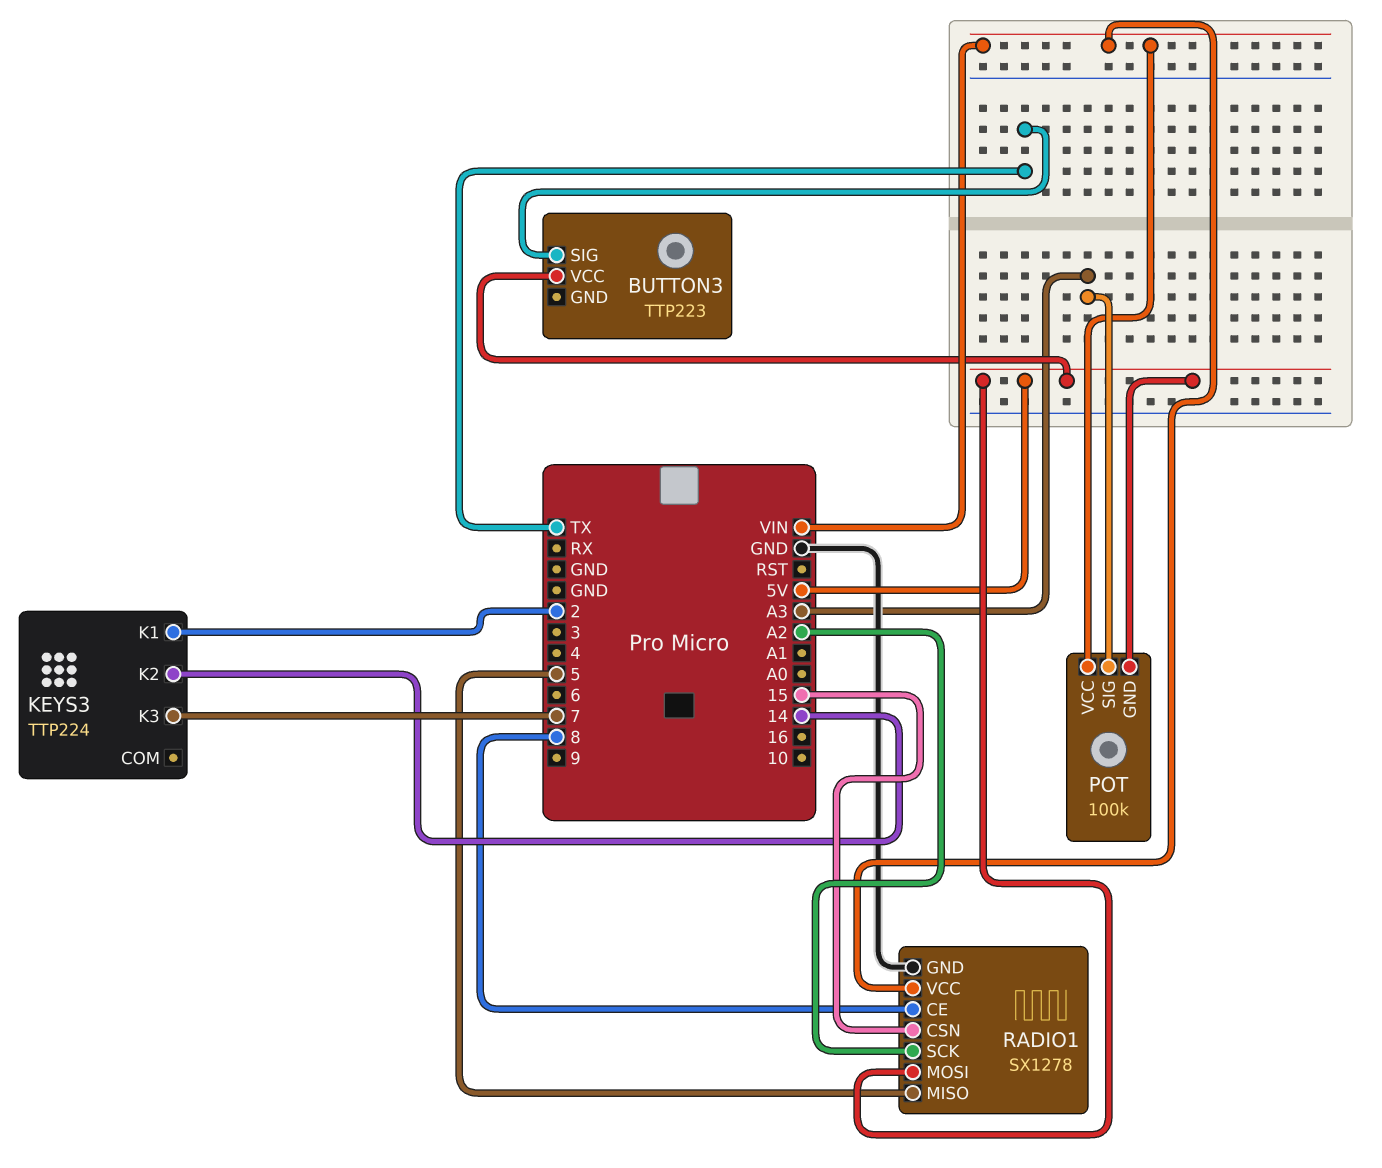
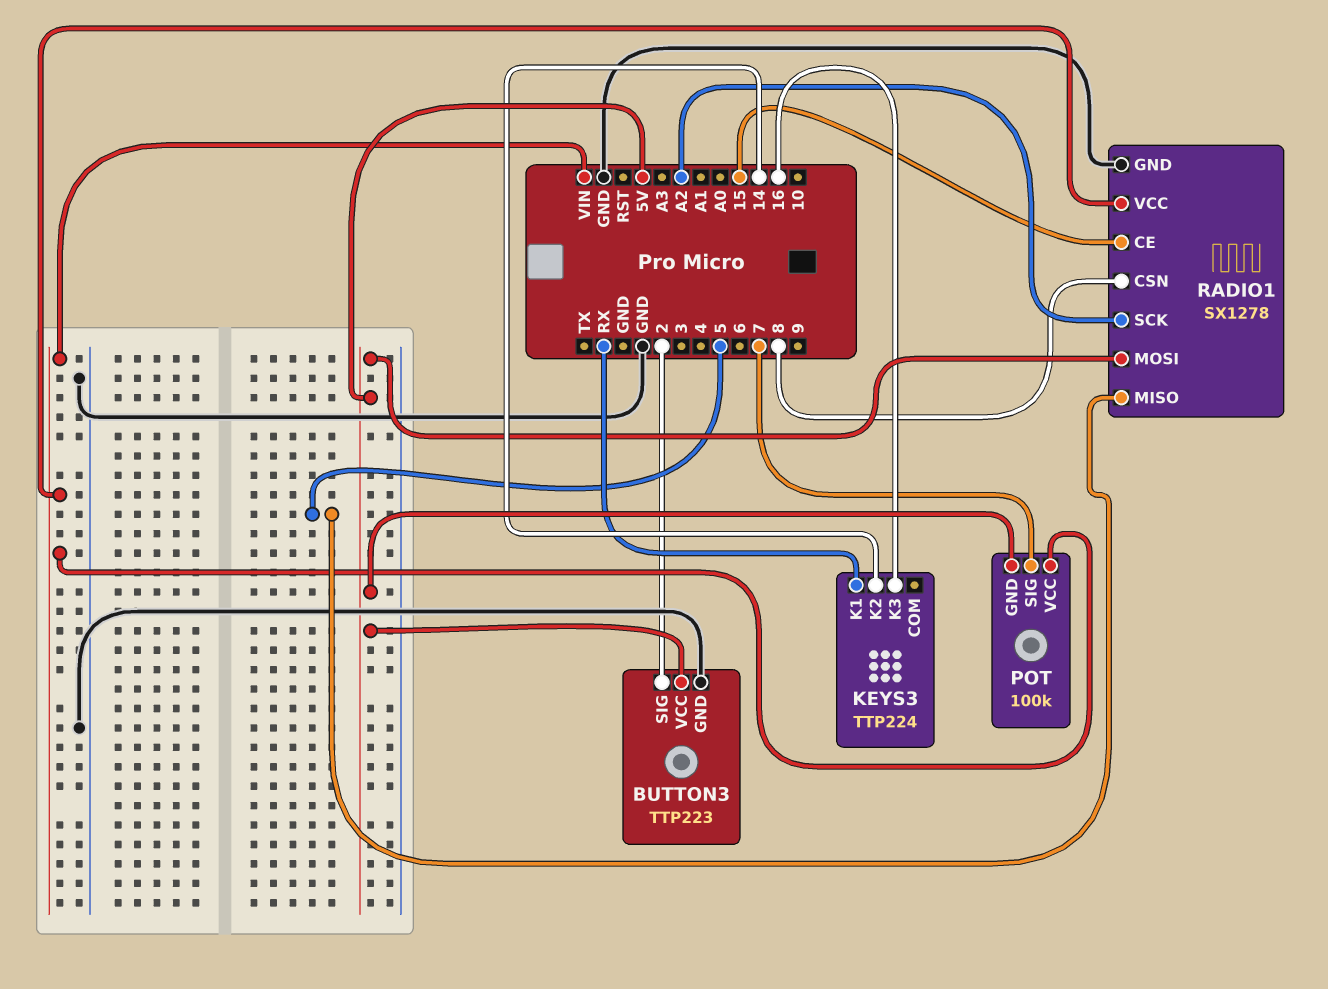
BUTTON3 pin GND: none -> GND
BUTTON3 pin SIG: TX -> 2
KEYS3 pin K1: 2 -> RX
KEYS3 pin K3: 7 -> 16
POT pin SIG: A3 -> 7
RADIO1 pin CE: 8 -> 15
RADIO1 pin CSN: 15 -> 8

